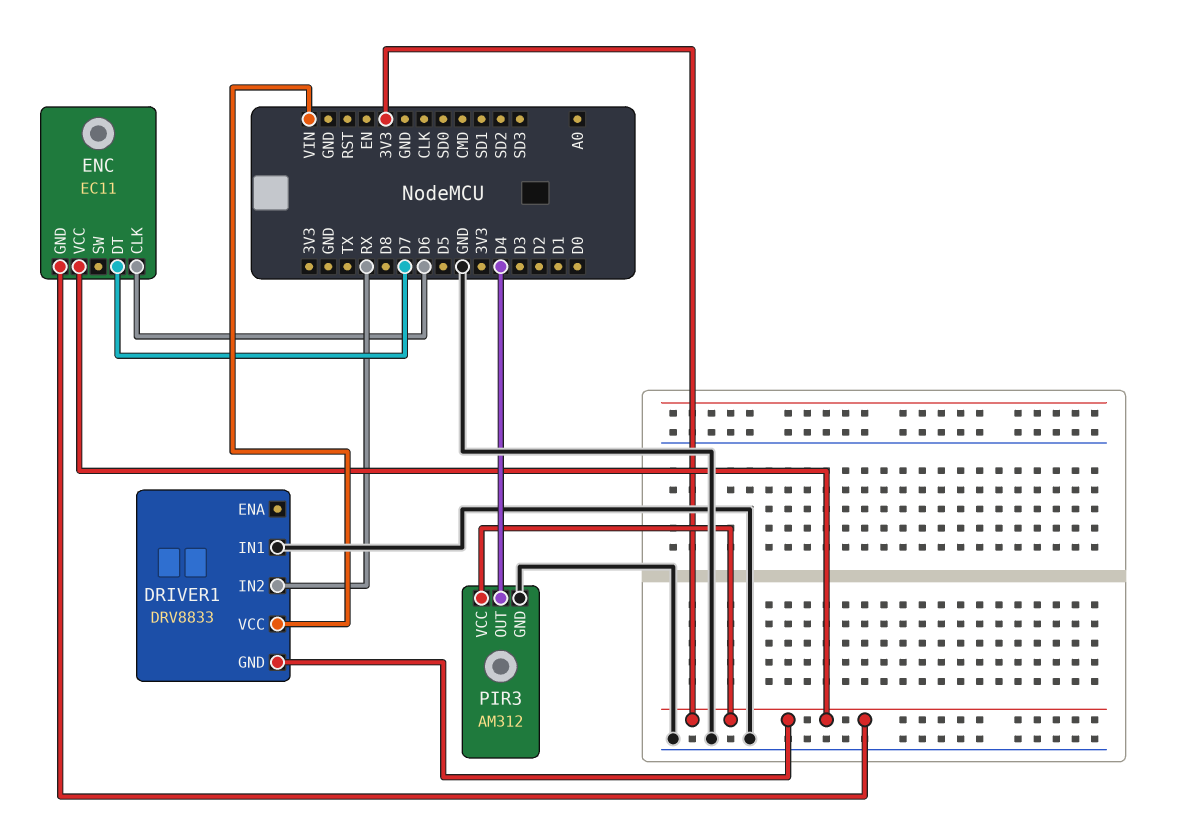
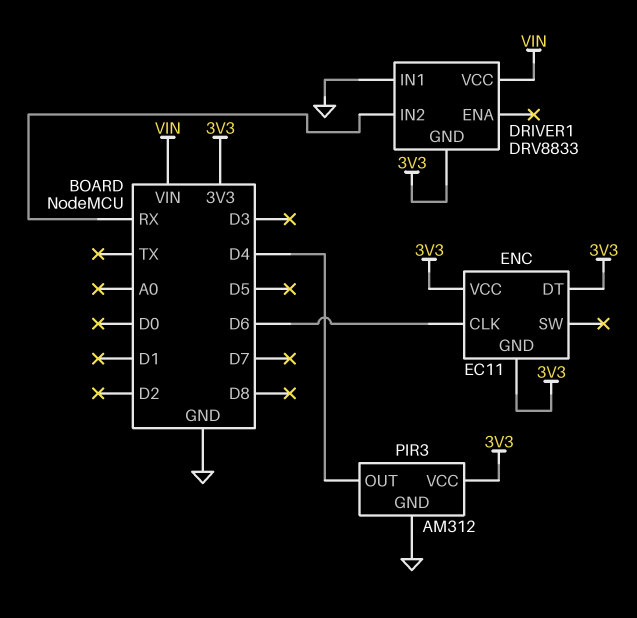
ENC pin DT: D7 -> 3V3

